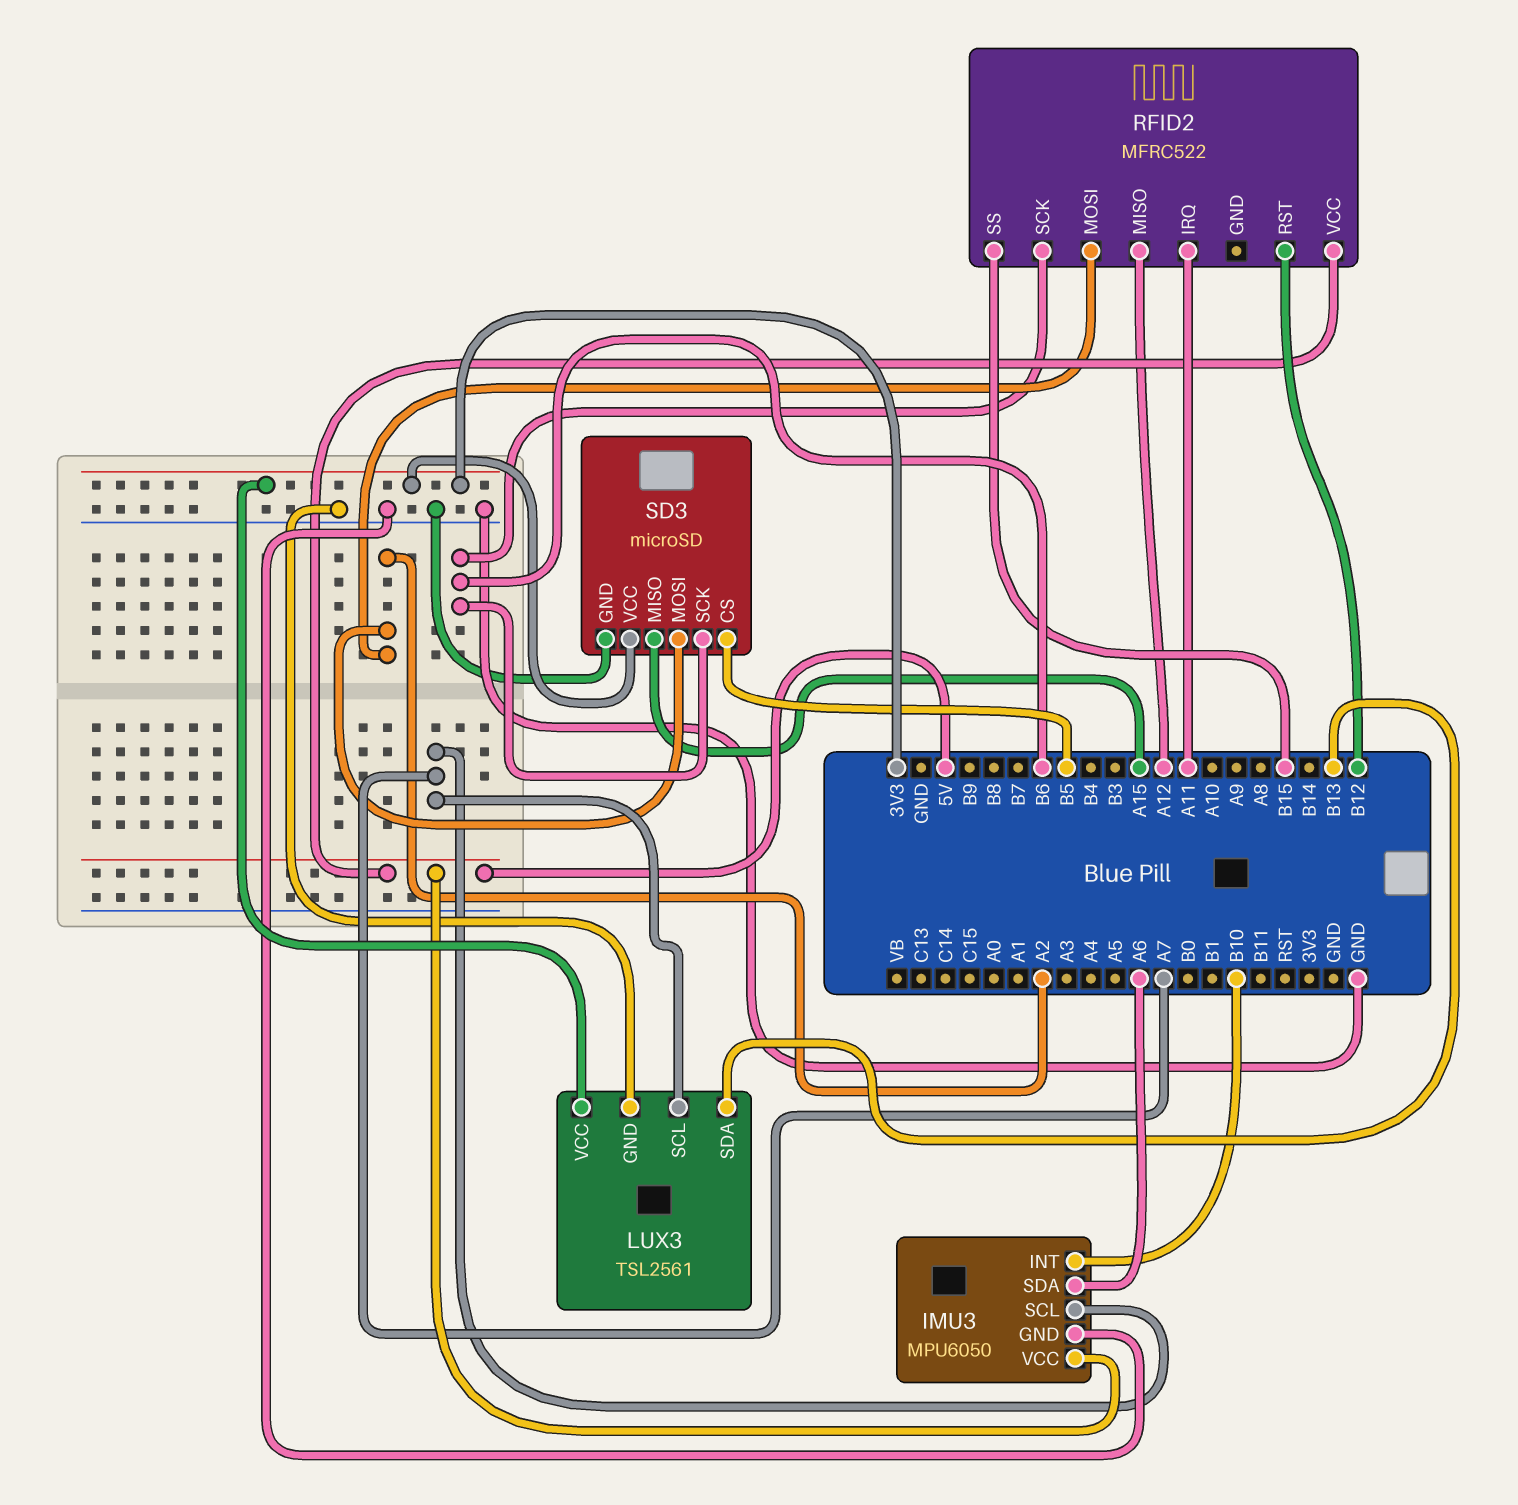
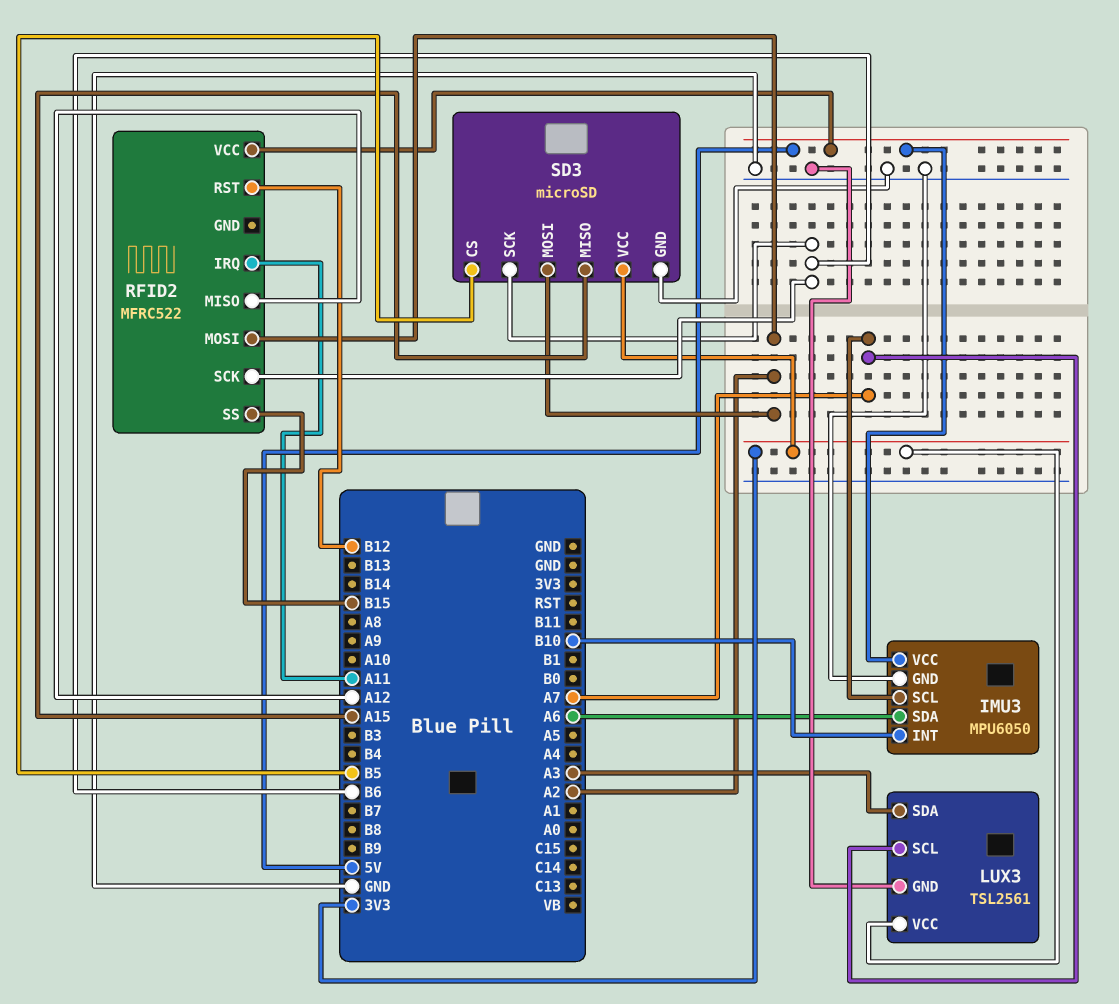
LUX3 pin SDA: B13 -> A3

